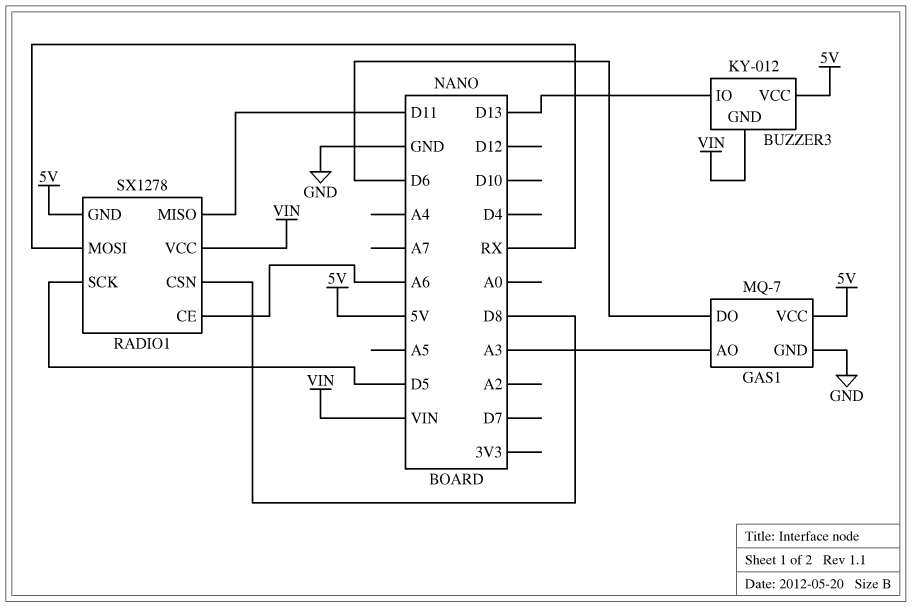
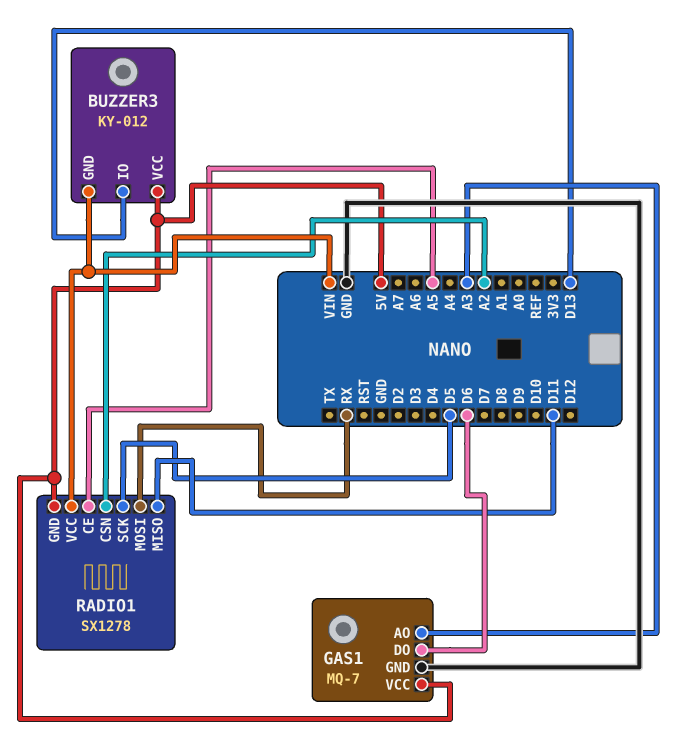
RADIO1 pin CE: A6 -> A5
RADIO1 pin CSN: D8 -> A2

